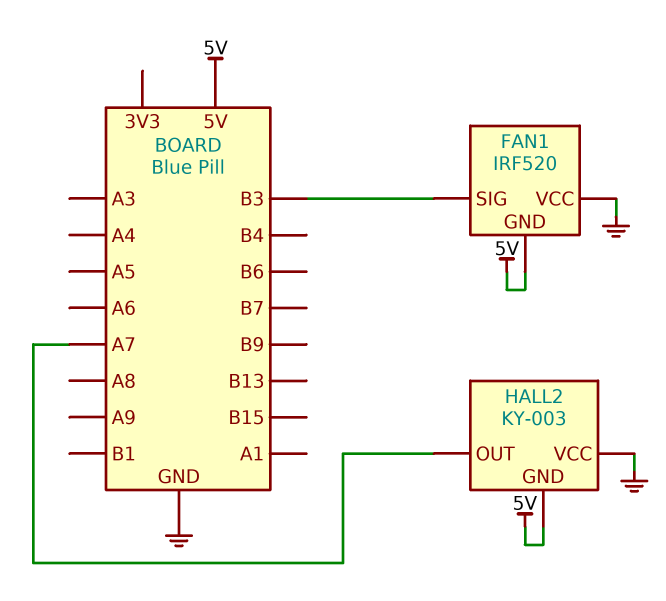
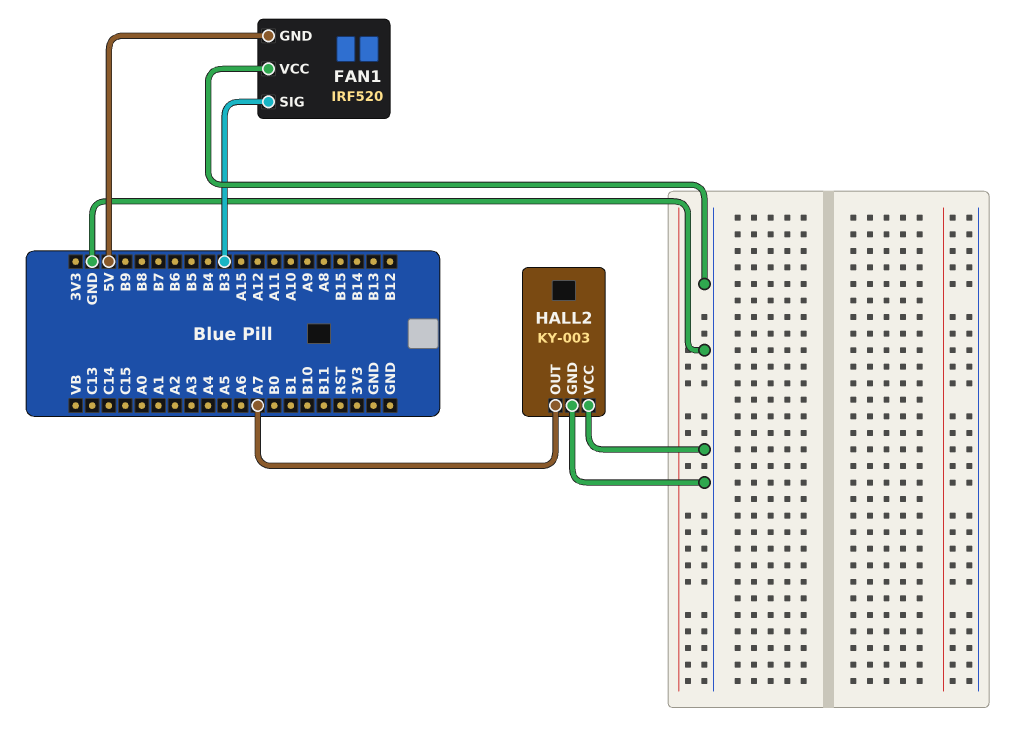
HALL2 pin GND: 5V -> GND

